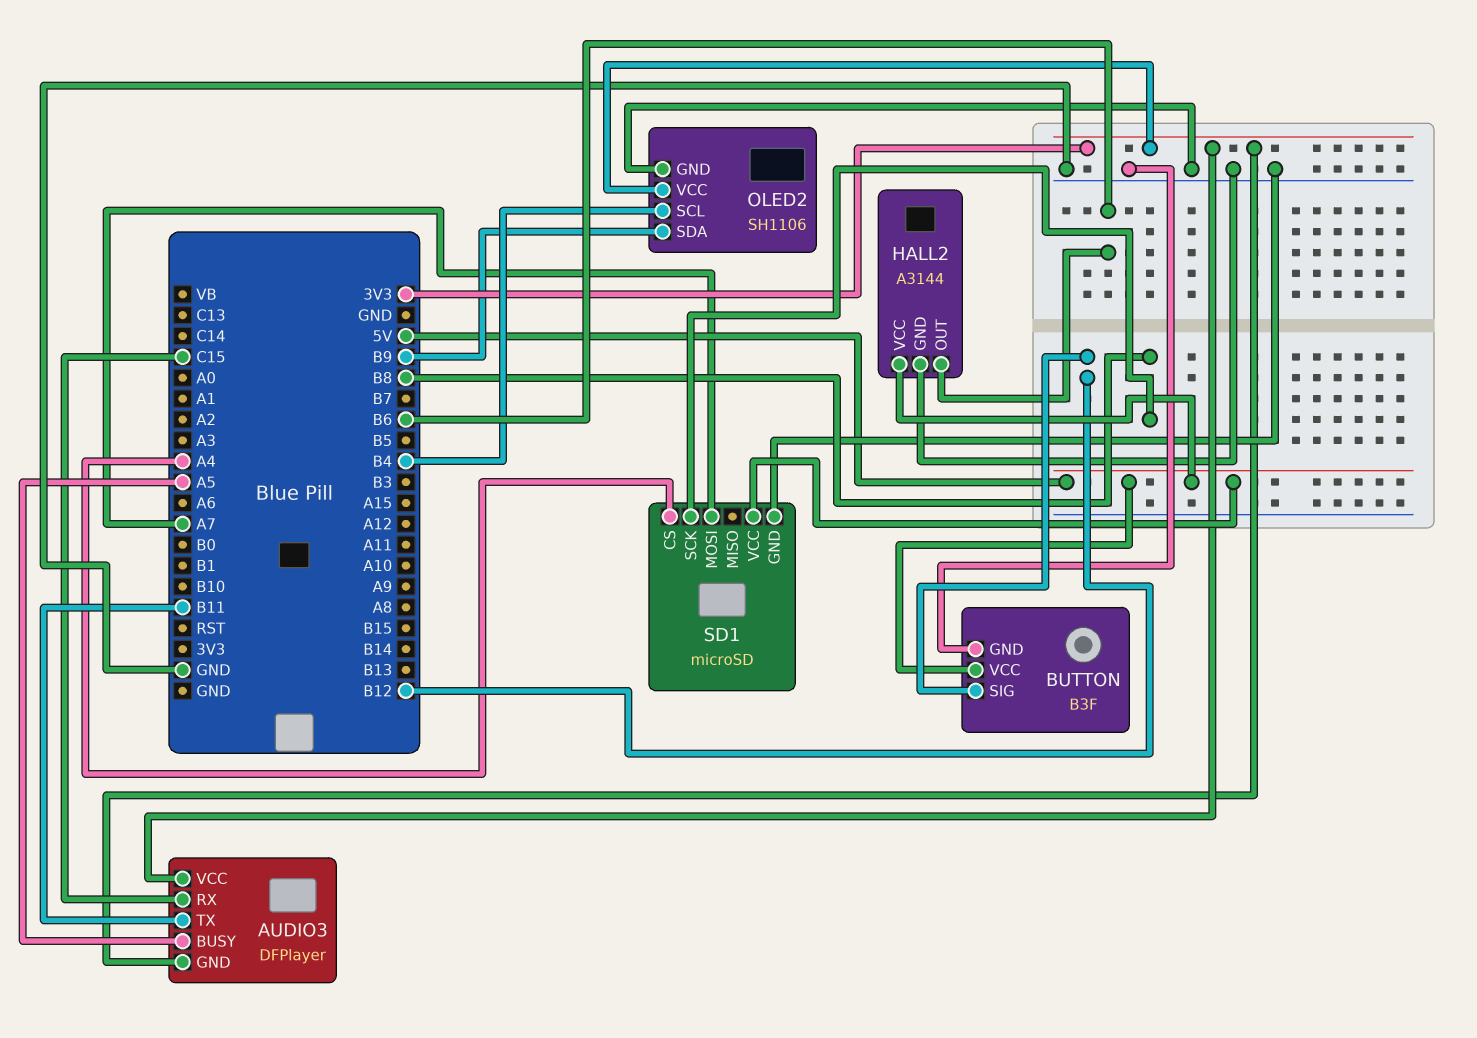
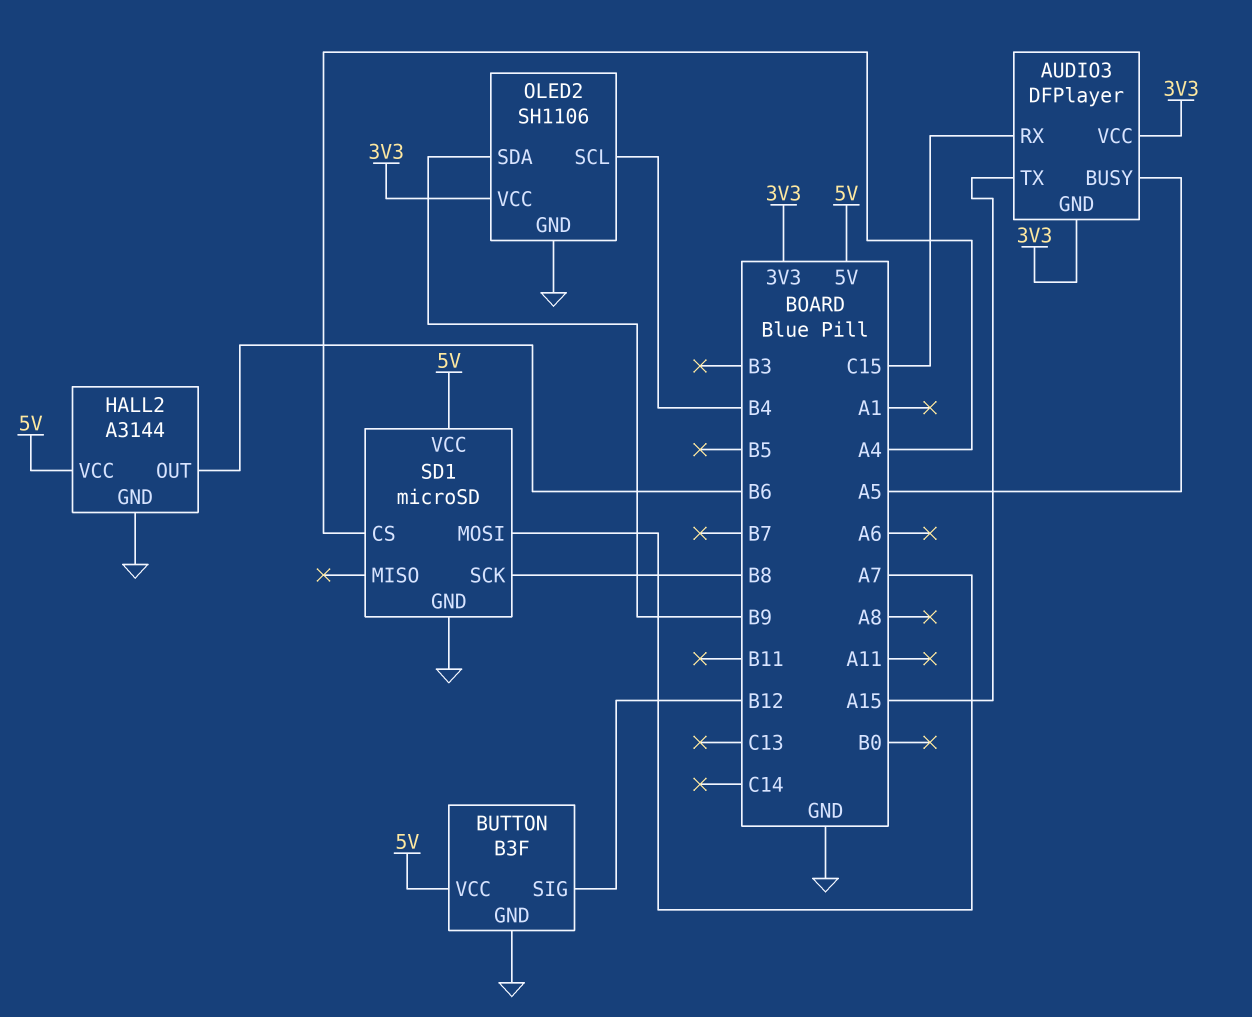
AUDIO3 pin TX: B11 -> A15

